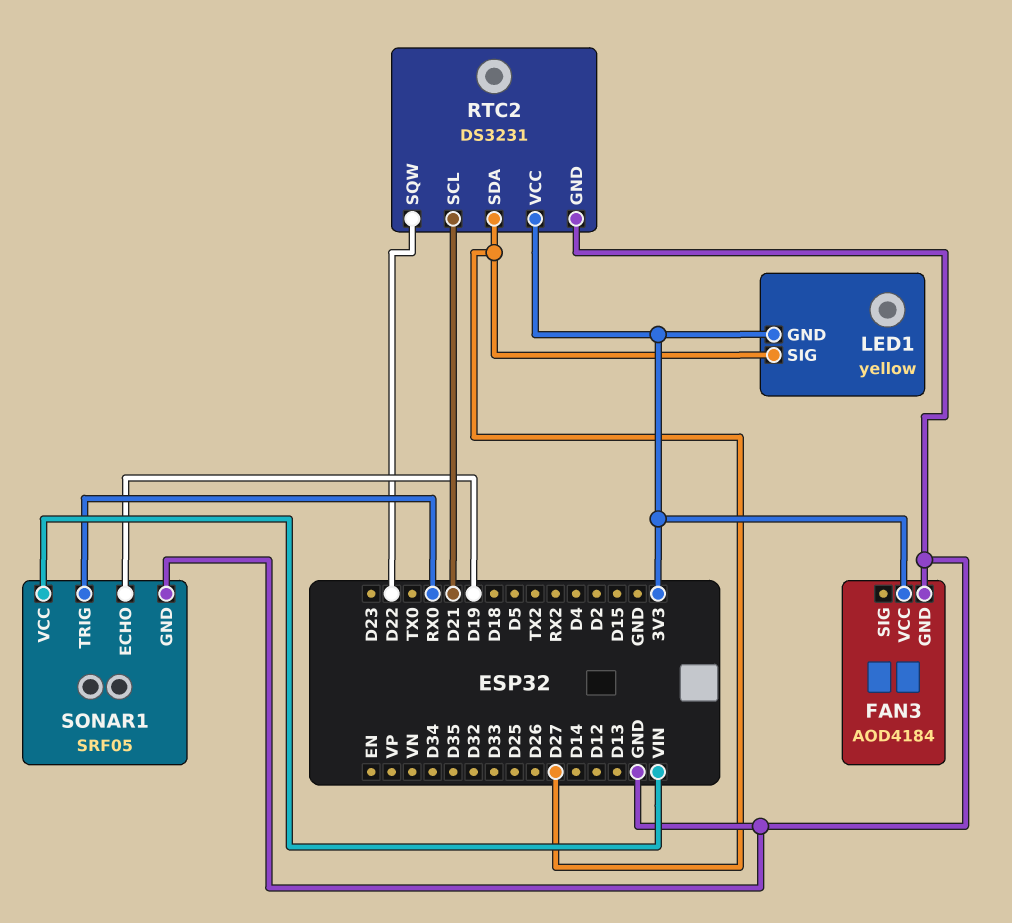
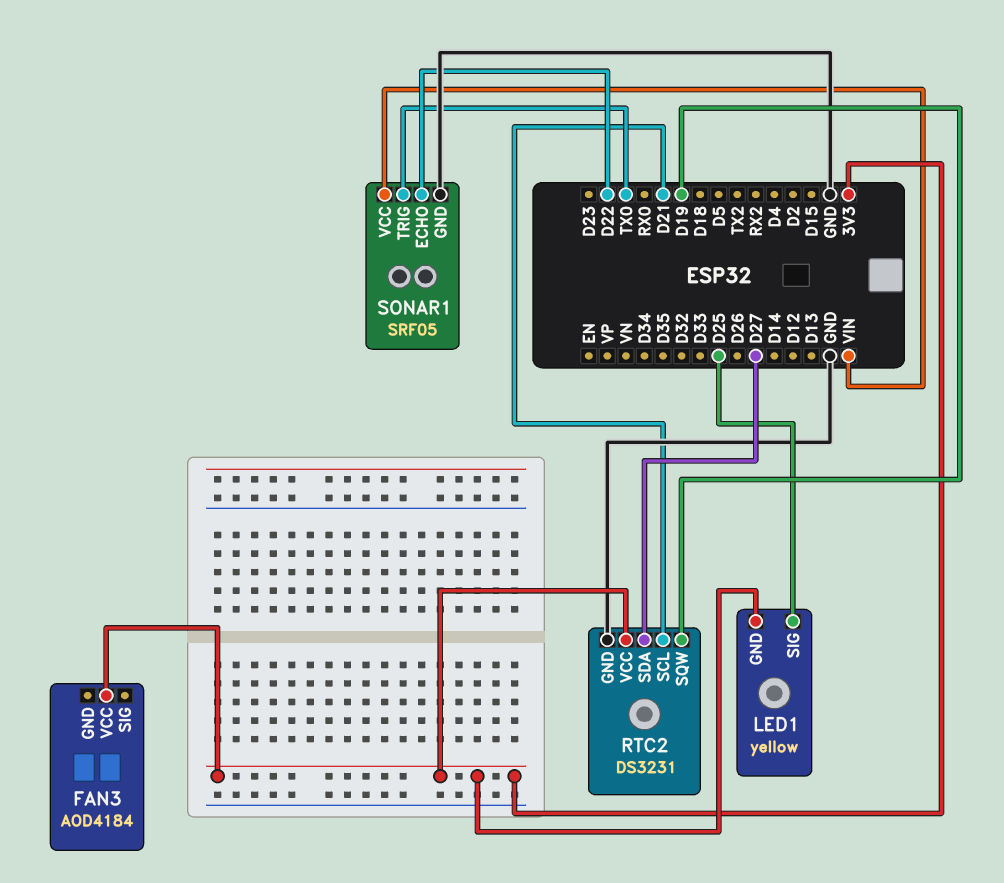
FAN3 pin GND: GND -> none
LED1 pin SIG: D27 -> D25
RTC2 pin SQW: D22 -> D19
SONAR1 pin ECHO: D19 -> D22
SONAR1 pin TRIG: RX0 -> TX0

